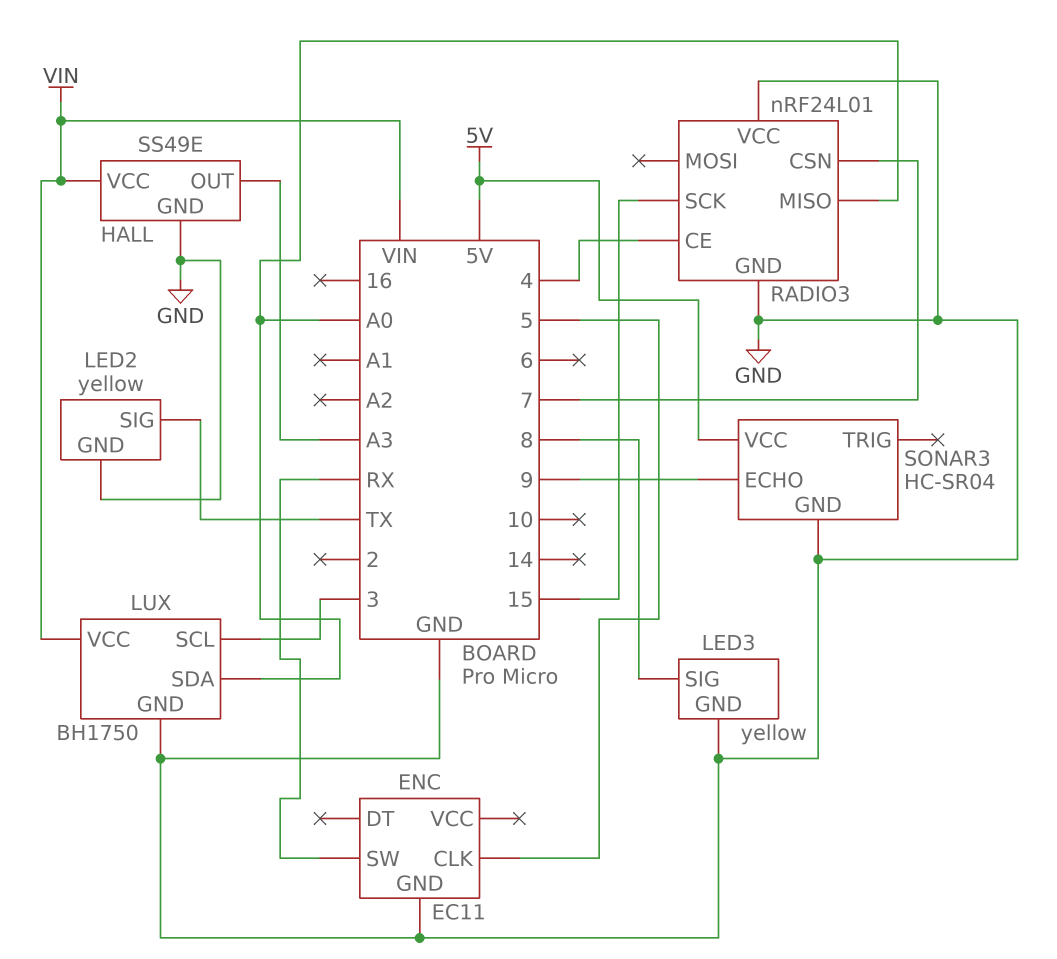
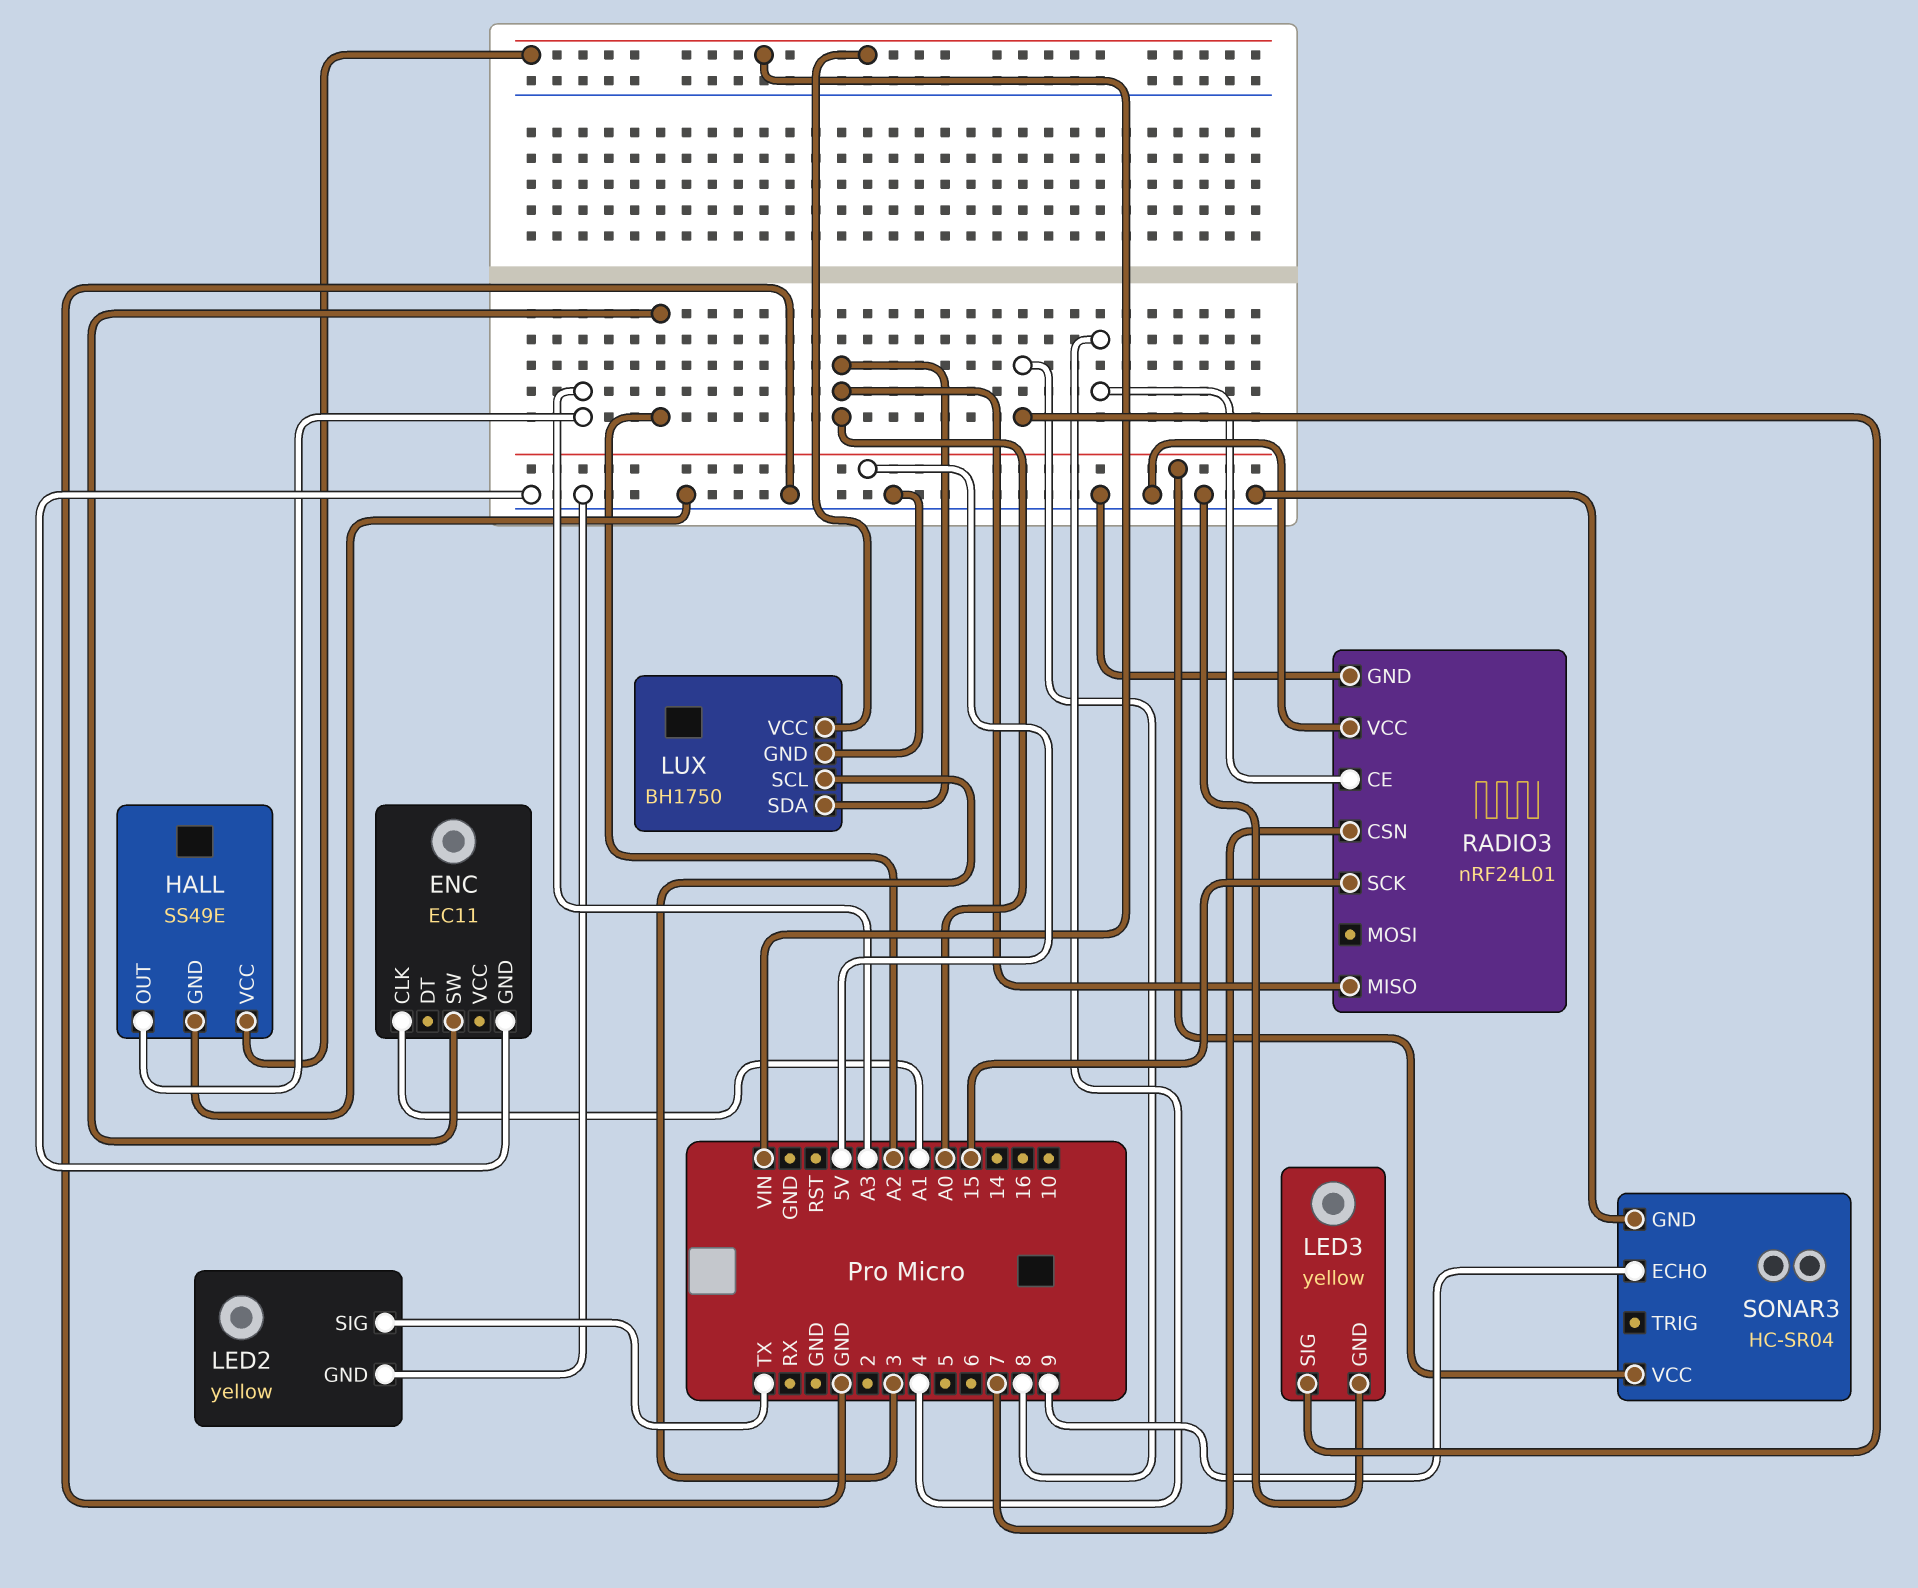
ENC pin CLK: 5 -> A1
ENC pin SW: RX -> A2

